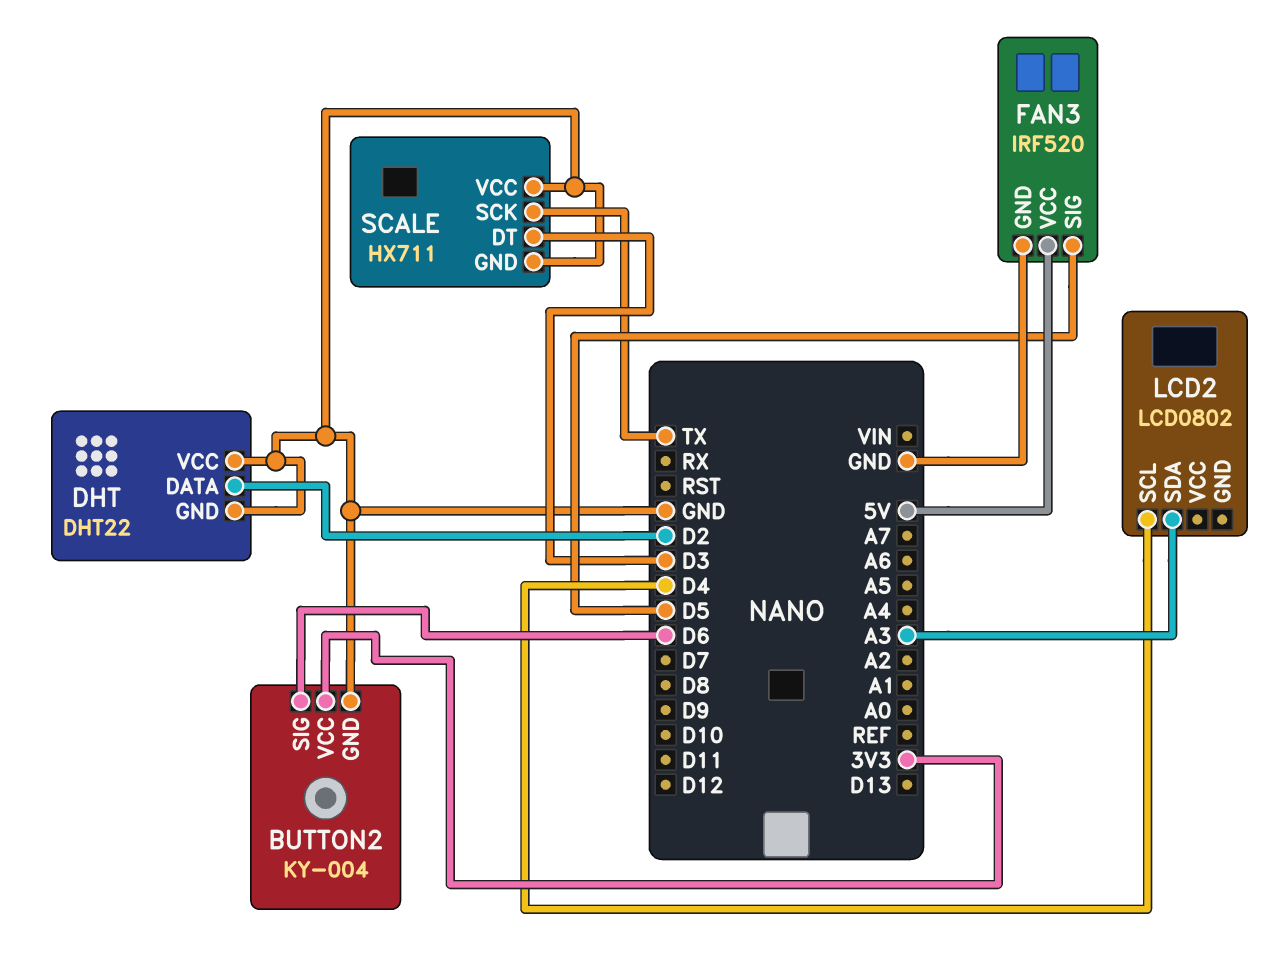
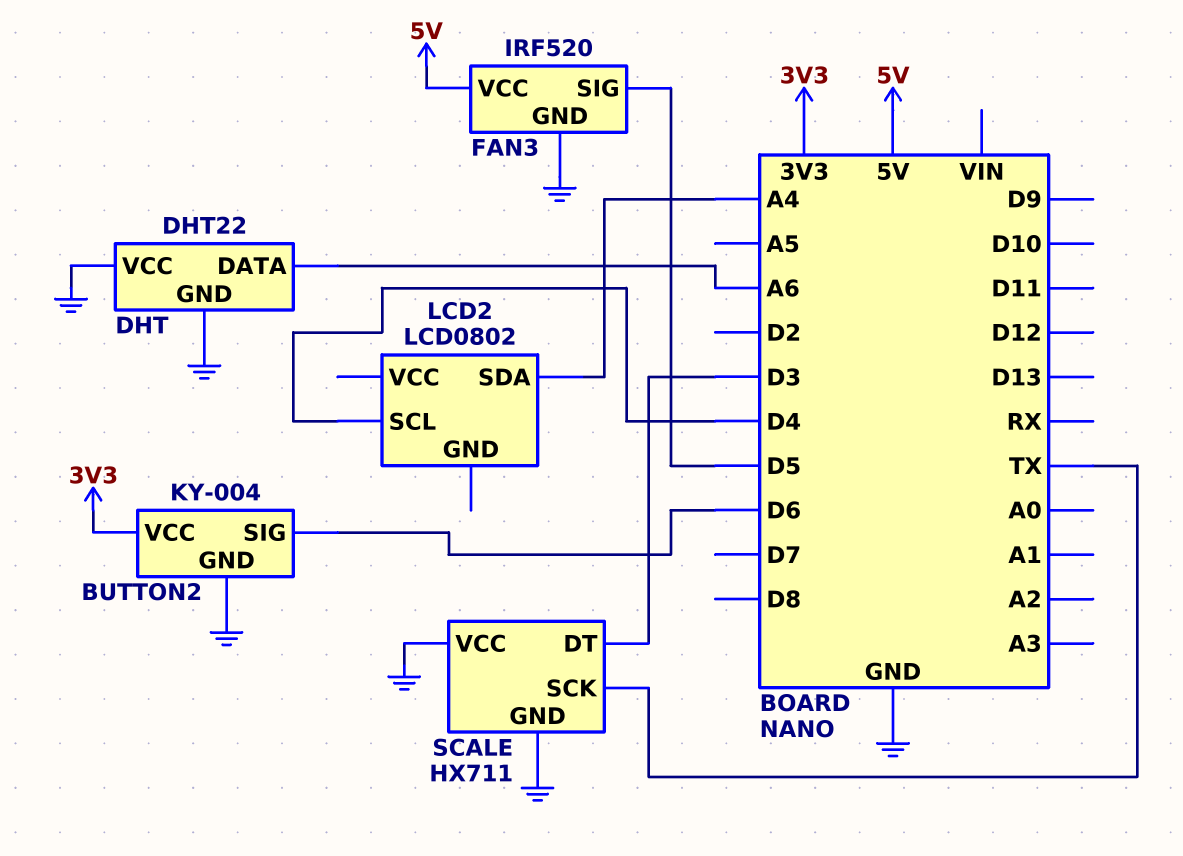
DHT pin DATA: D2 -> A6
LCD2 pin SDA: A3 -> A4

